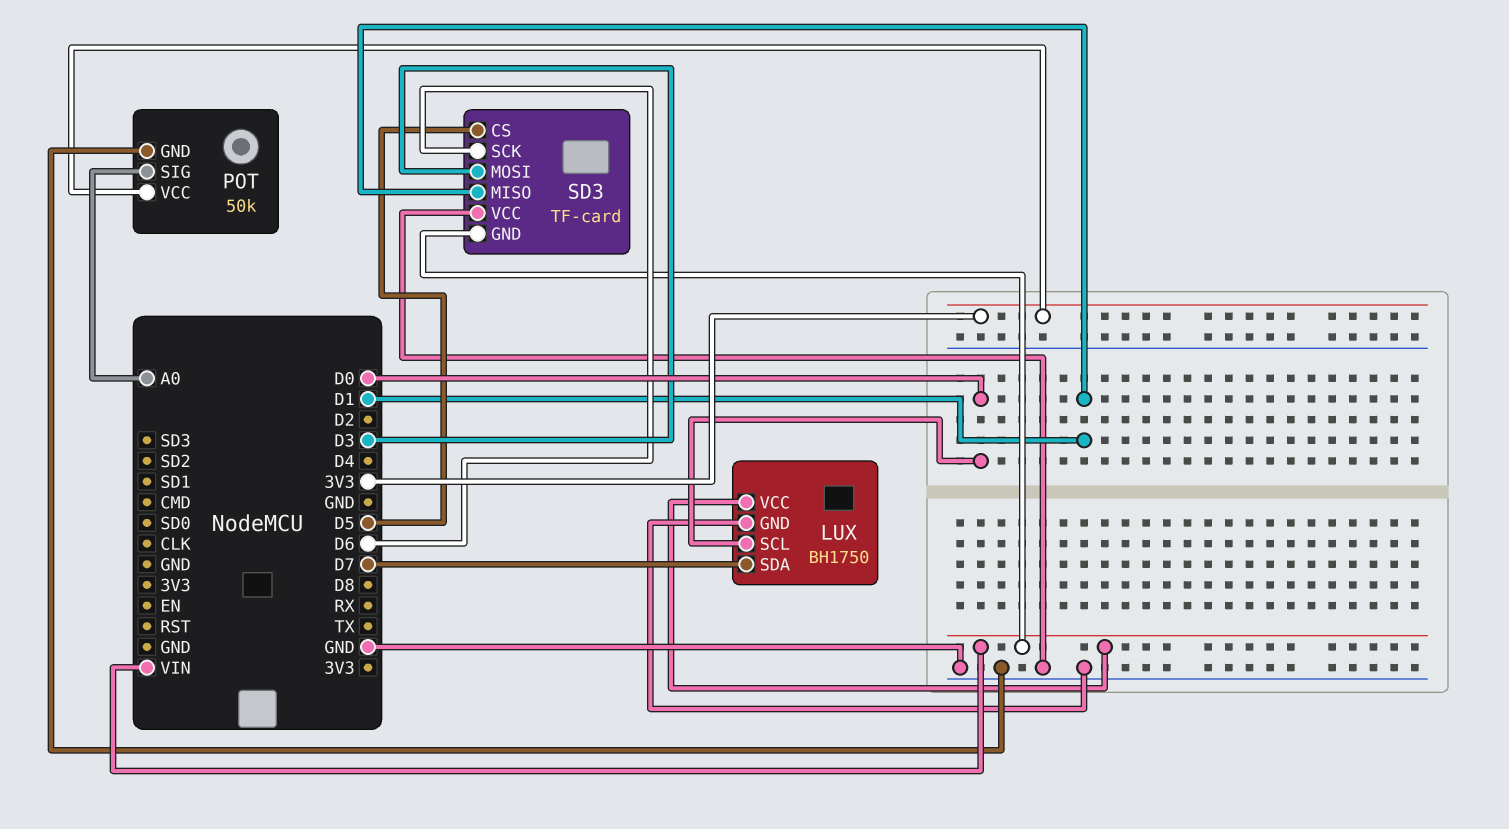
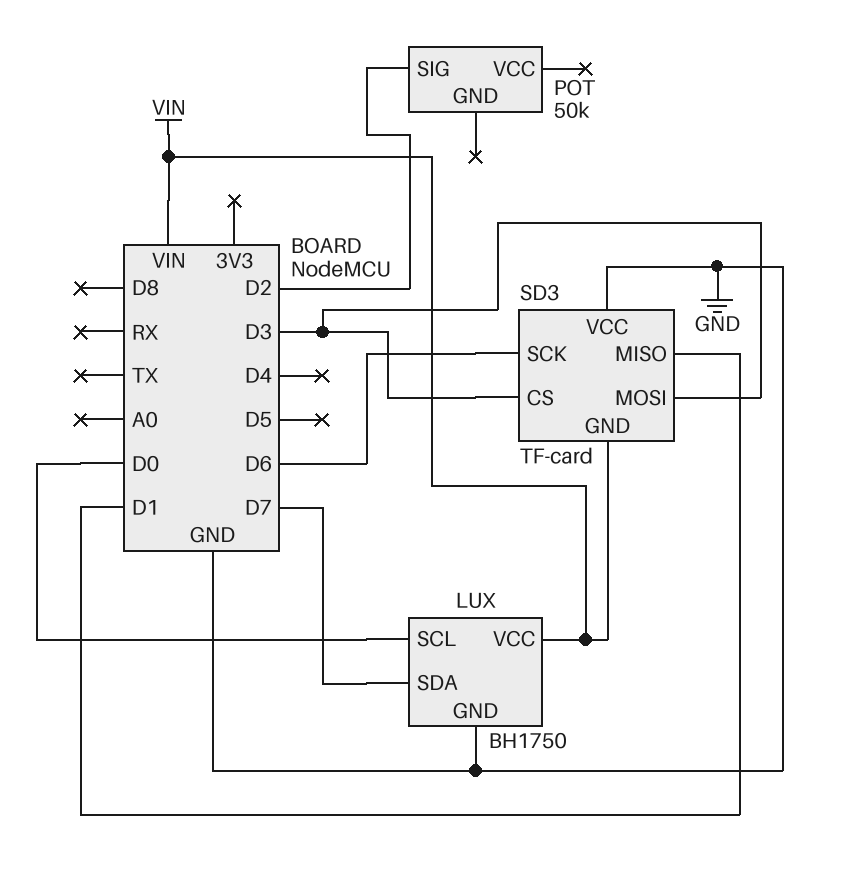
POT pin GND: GND -> none
POT pin SIG: A0 -> D2
POT pin VCC: 3V3 -> none
SD3 pin CS: D5 -> D3

